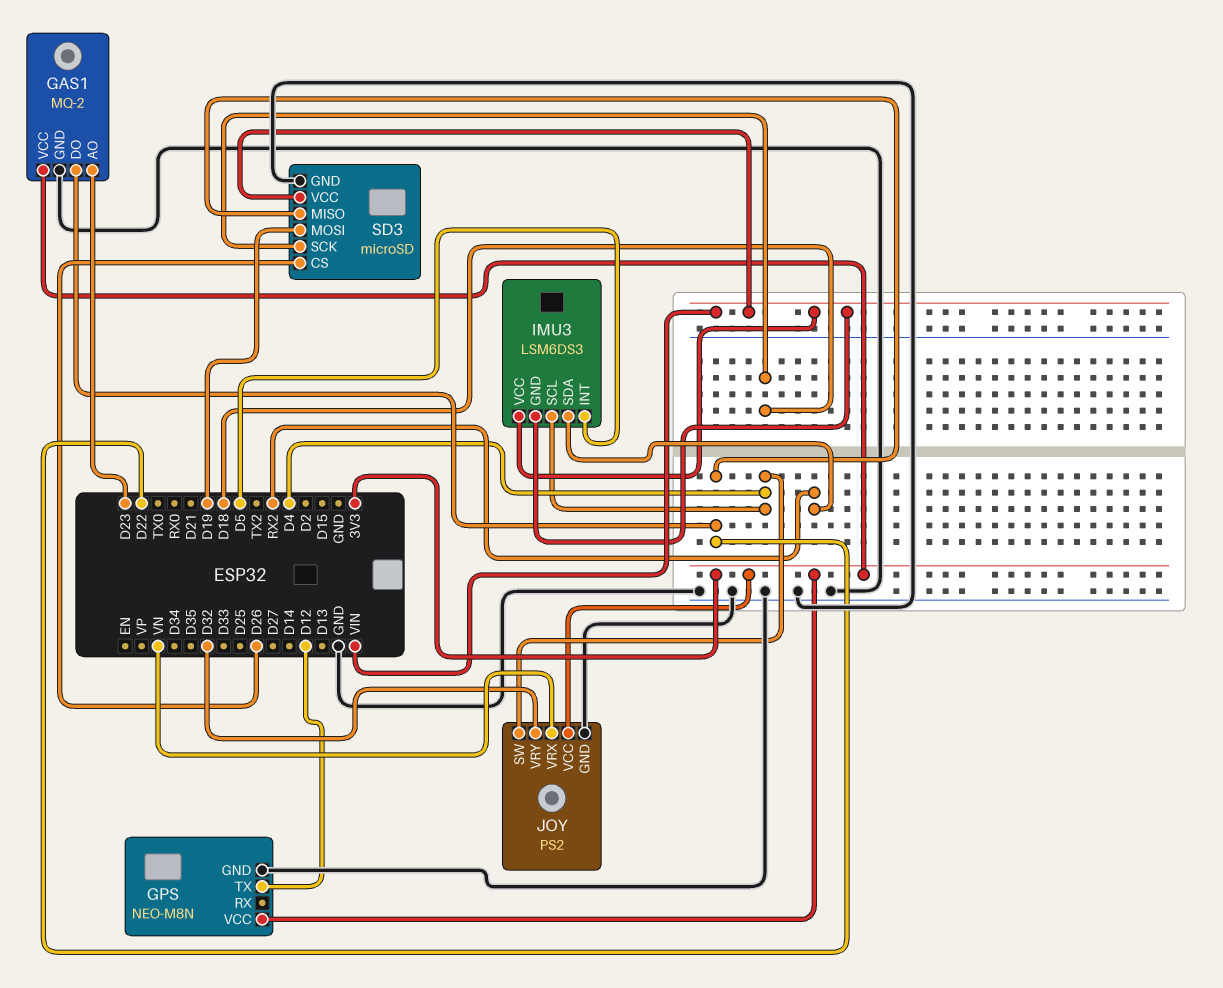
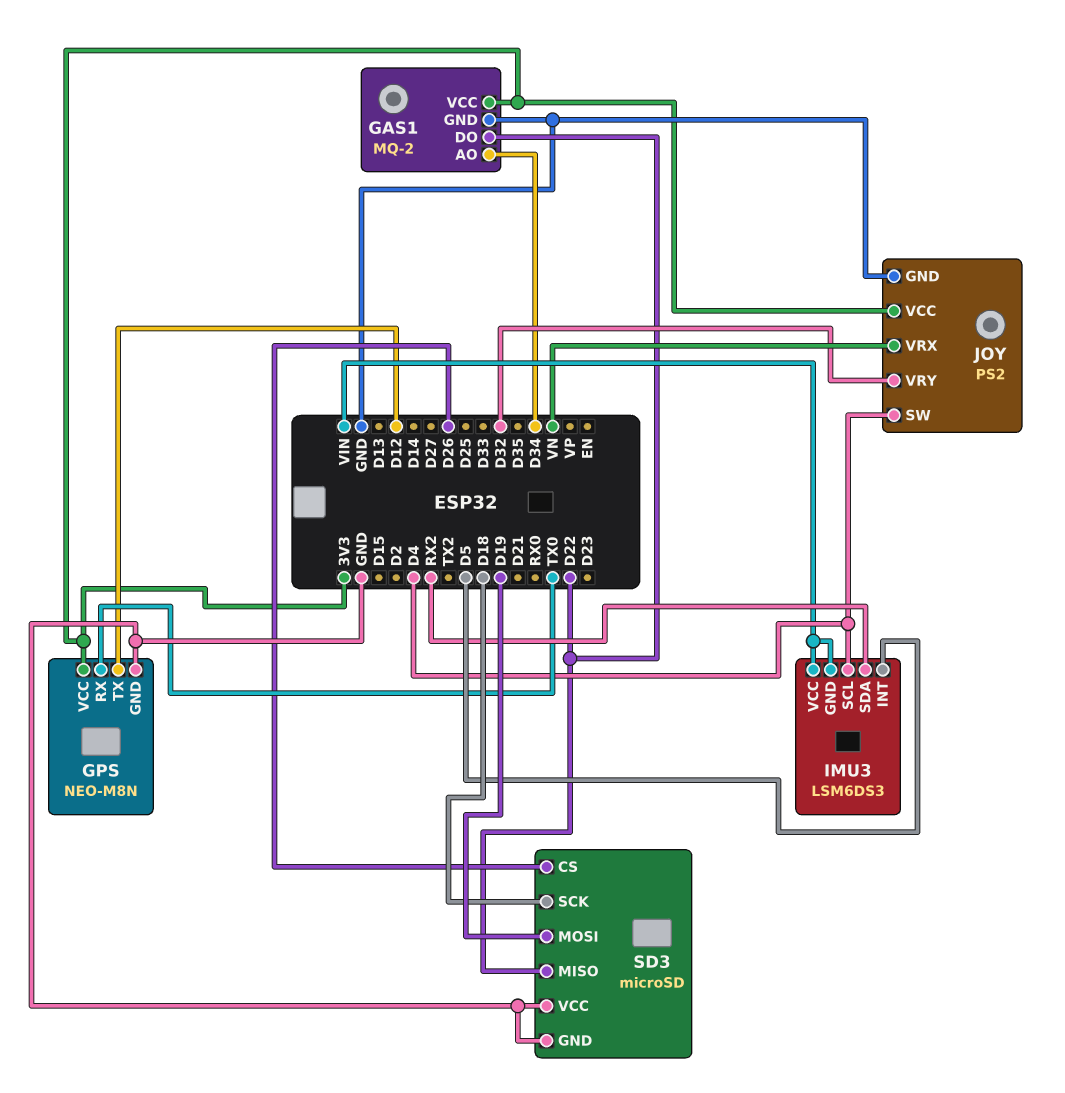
GAS1 pin AO: D23 -> D34
GPS pin RX: none -> TX0
SD3 pin VCC: VIN -> GND

